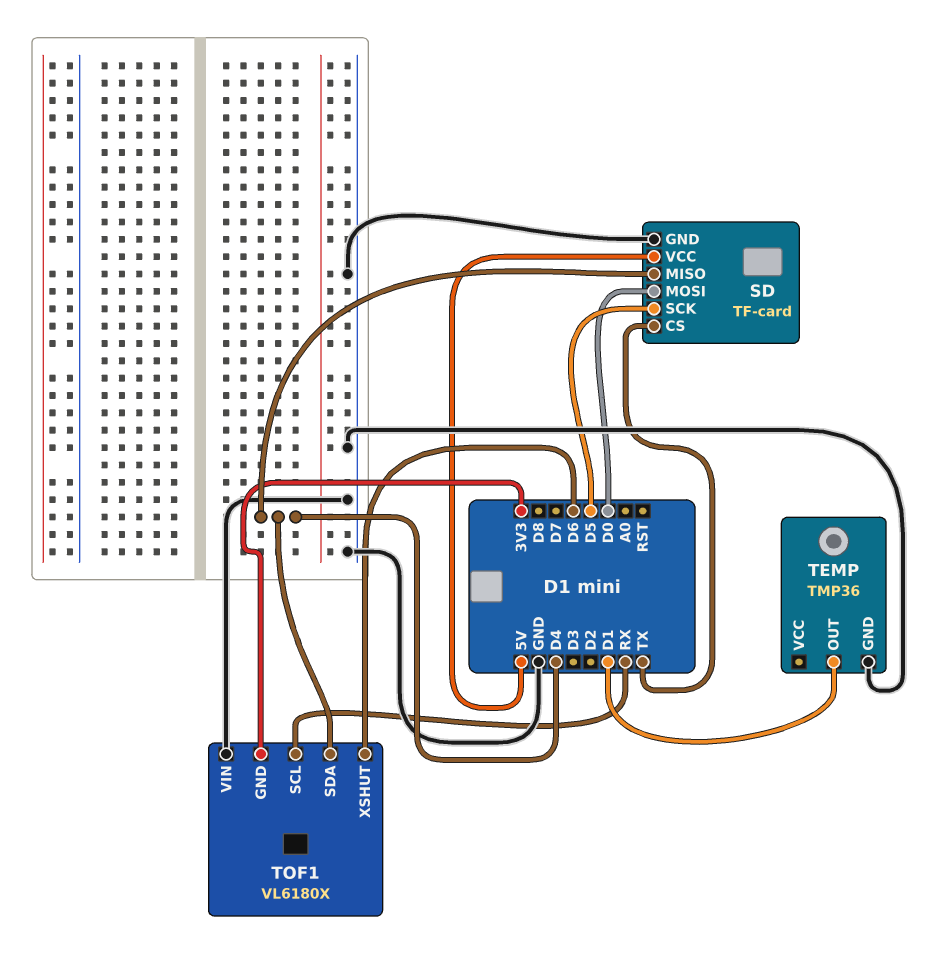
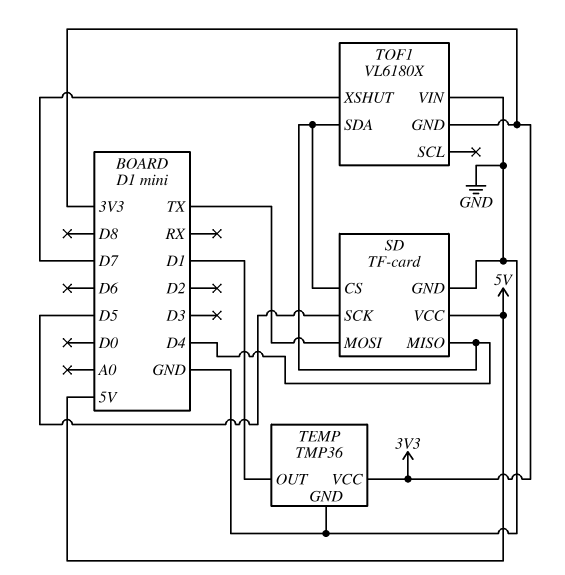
SD pin CS: TX -> D4
SD pin MOSI: D0 -> TX
TEMP pin VCC: none -> 3V3
TOF1 pin SCL: RX -> none
TOF1 pin XSHUT: D6 -> D7

